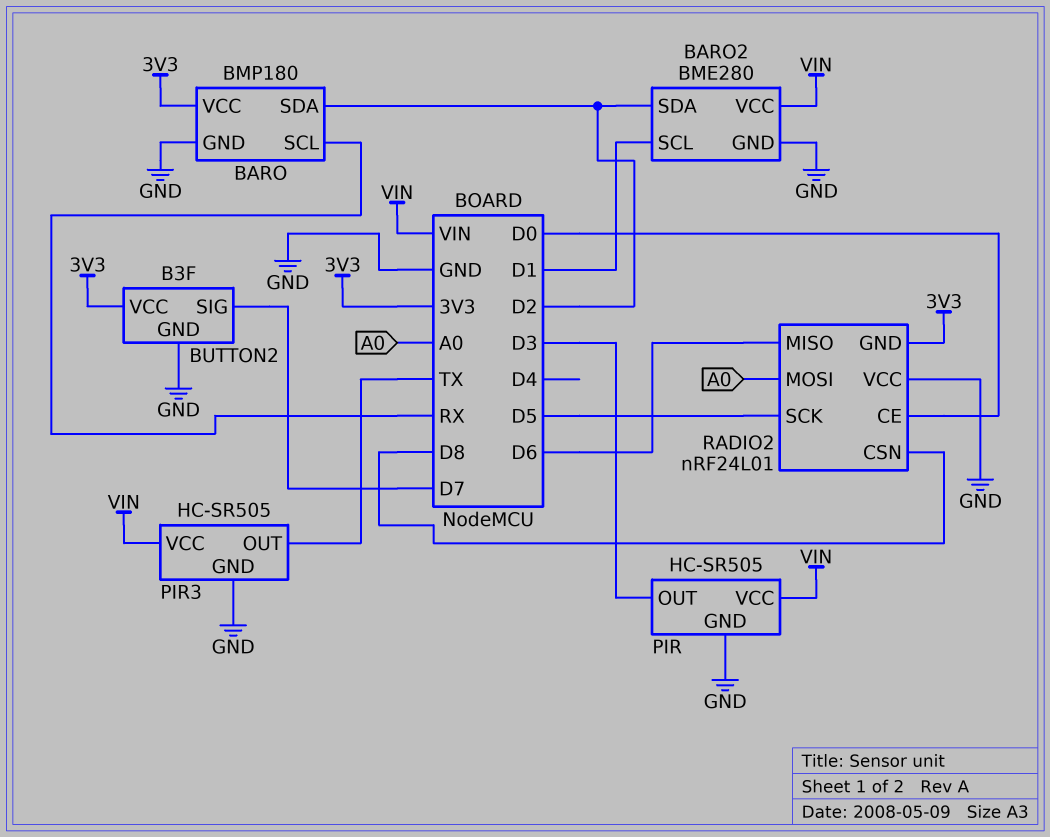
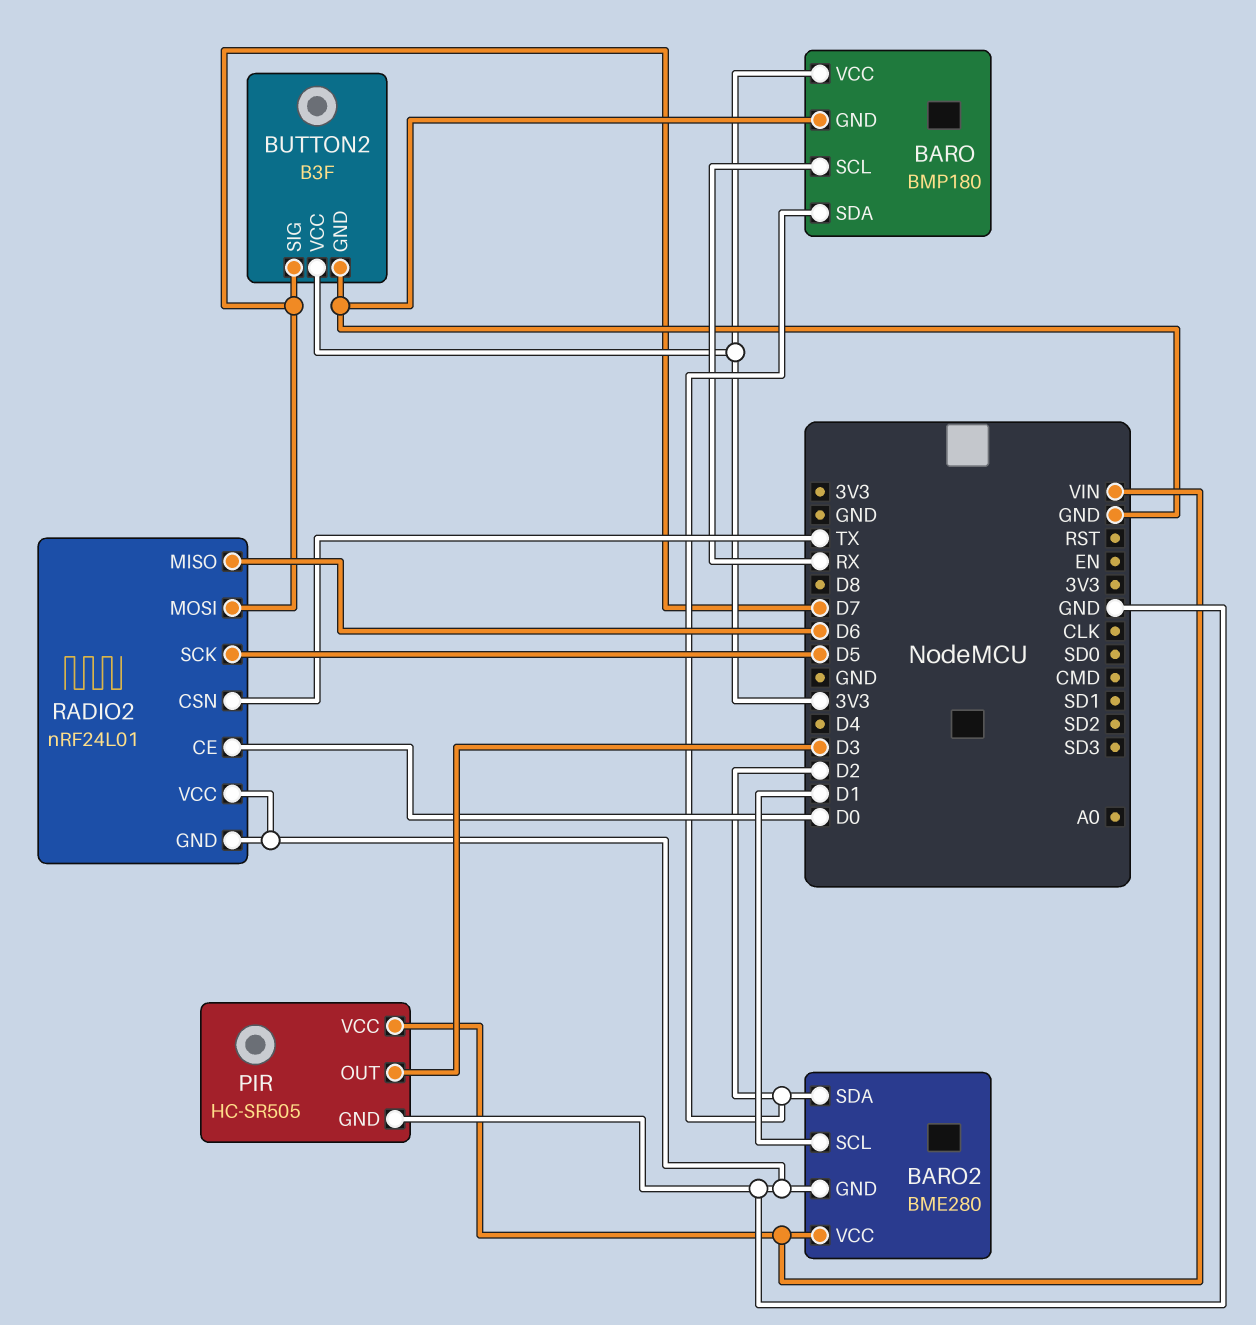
PIR3: HC-SR505 -> none
PIR3 pin GND: GND -> none
PIR3 pin OUT: TX -> none
PIR3 pin VCC: VIN -> none
RADIO2 pin CSN: D8 -> TX
RADIO2 pin GND: 3V3 -> GND
RADIO2 pin MOSI: A0 -> D7

